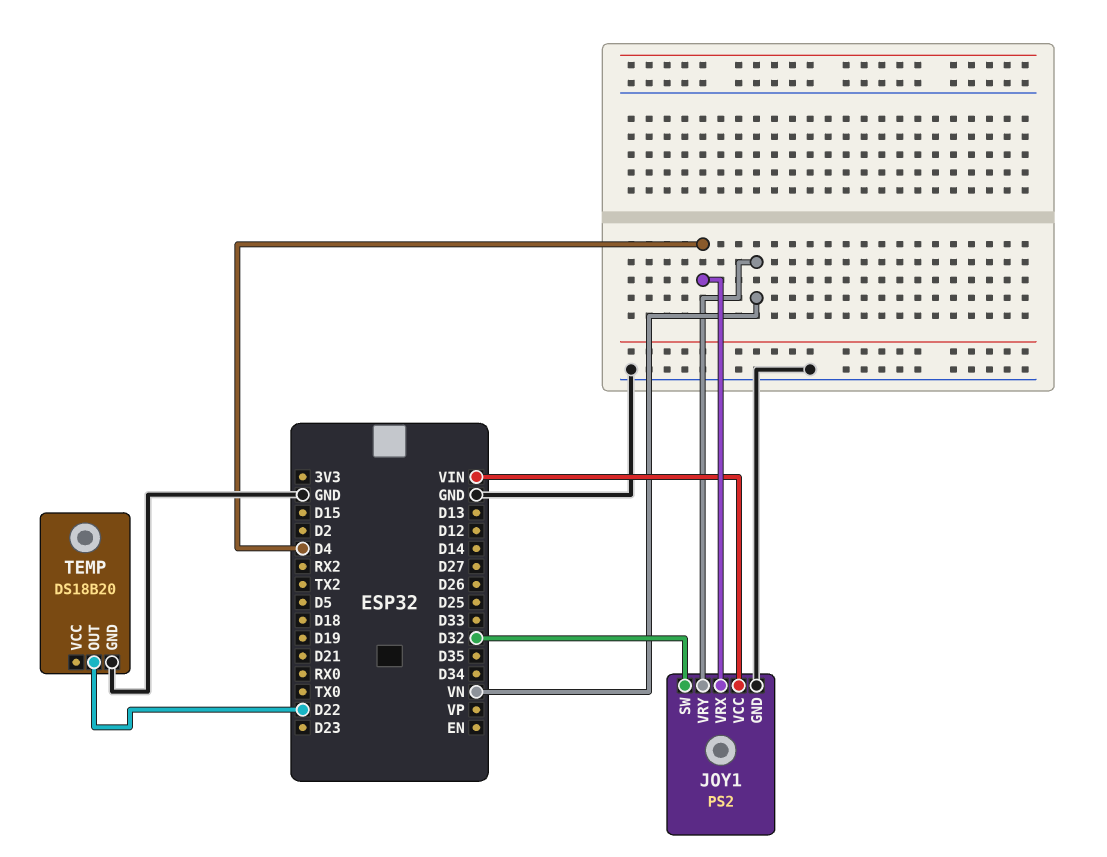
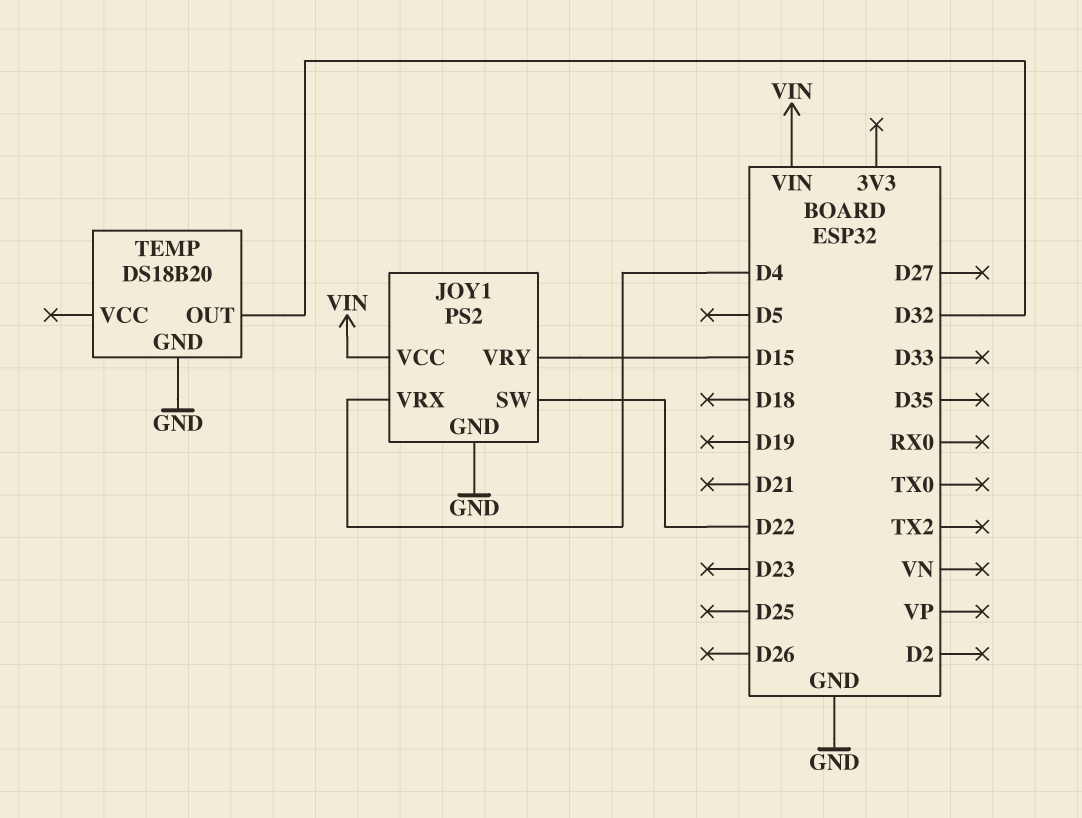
JOY1 pin SW: D32 -> D22
JOY1 pin VRY: VN -> D15
TEMP pin OUT: D22 -> D32

